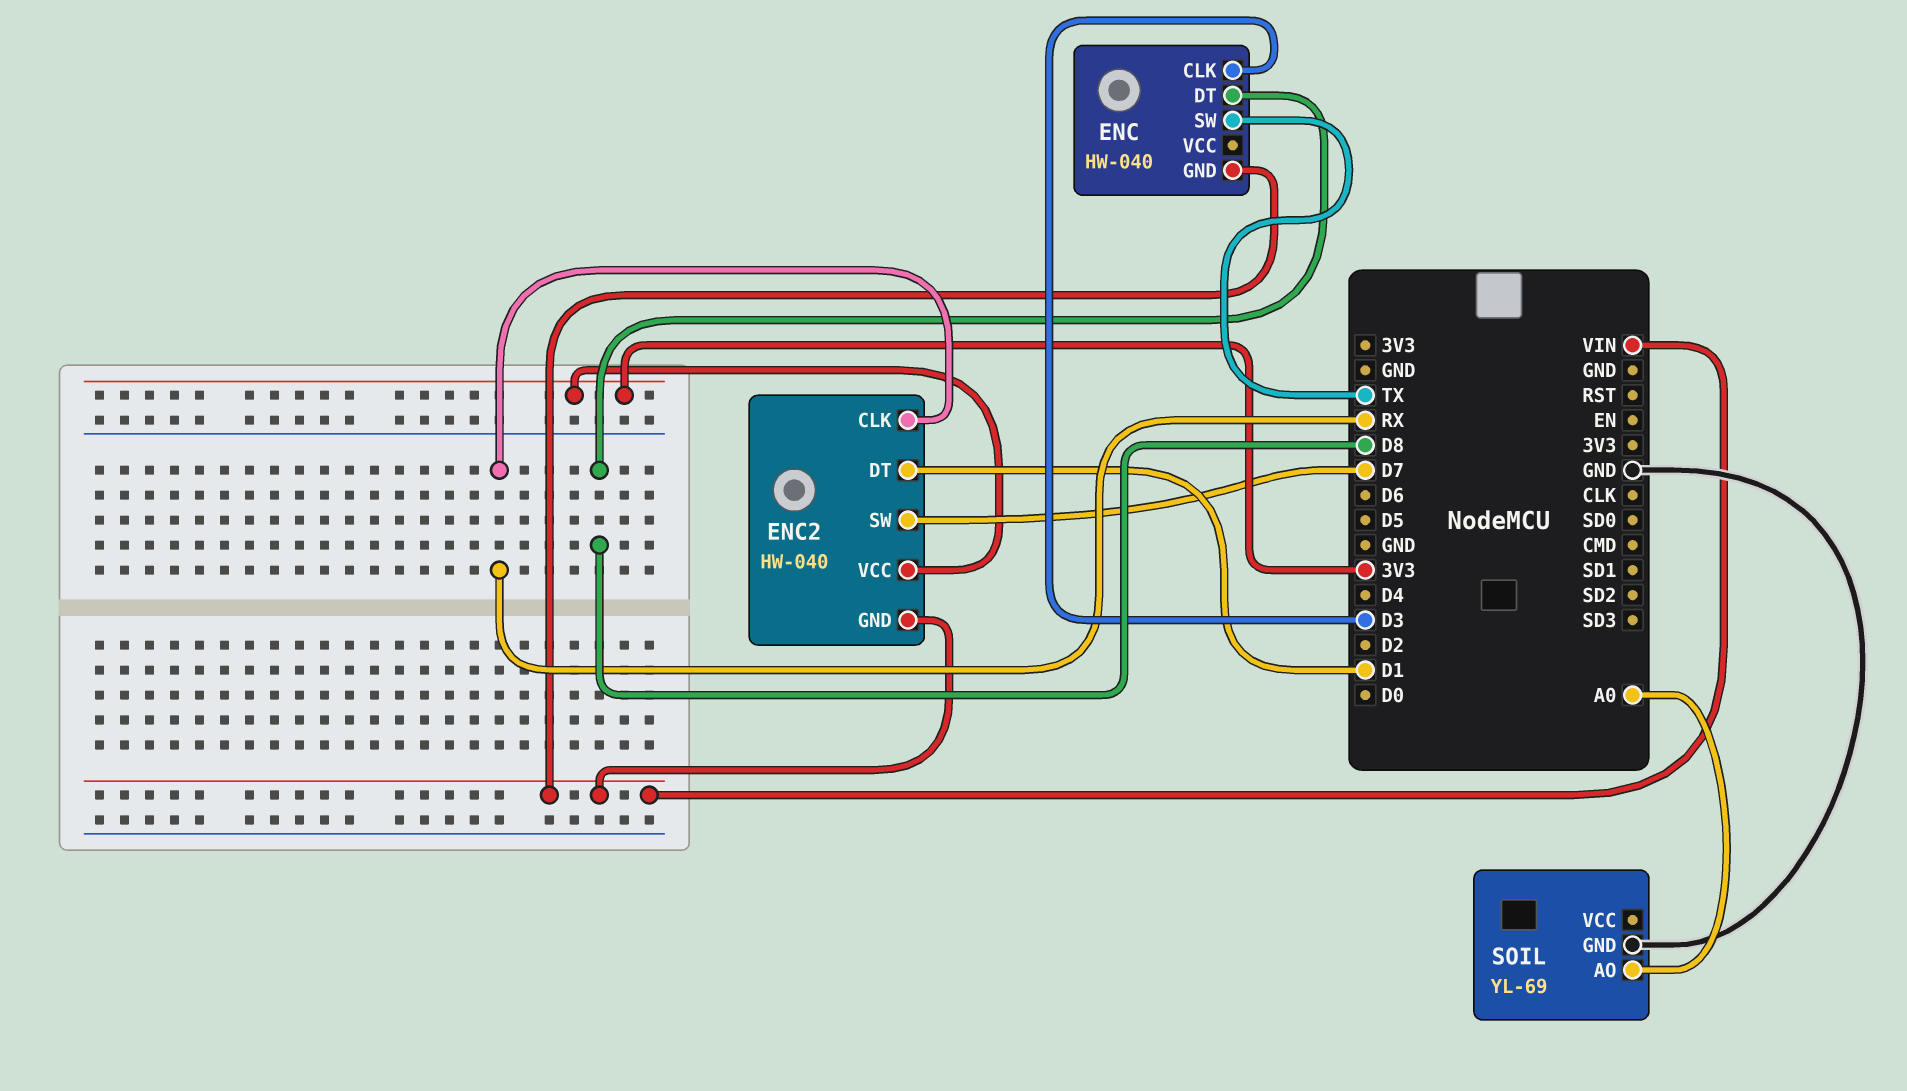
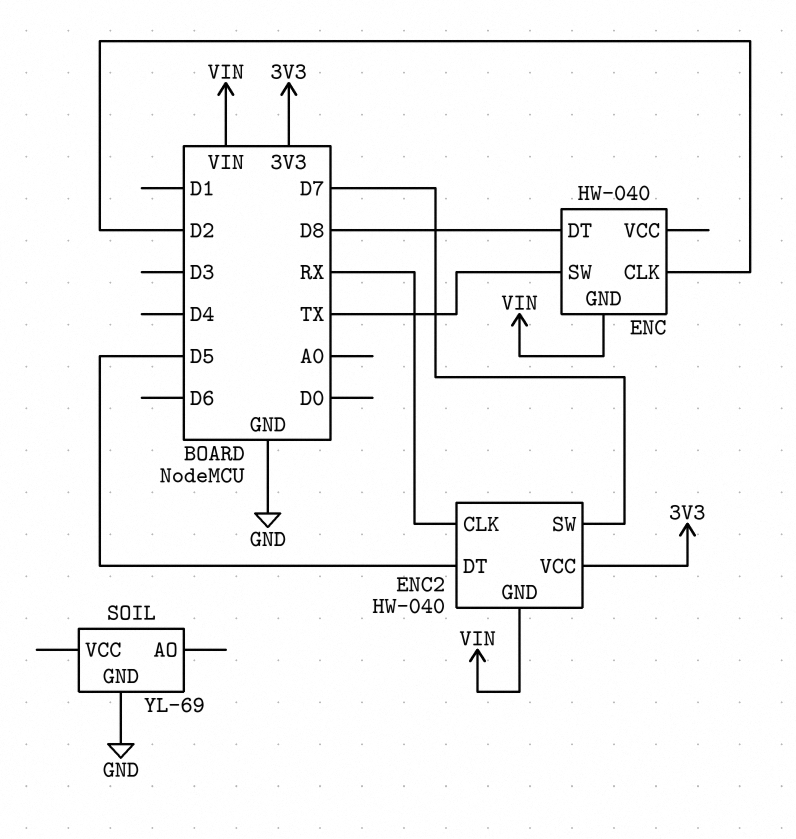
ENC pin CLK: D3 -> D2
ENC2 pin DT: D1 -> D5
SOIL pin AO: A0 -> none

